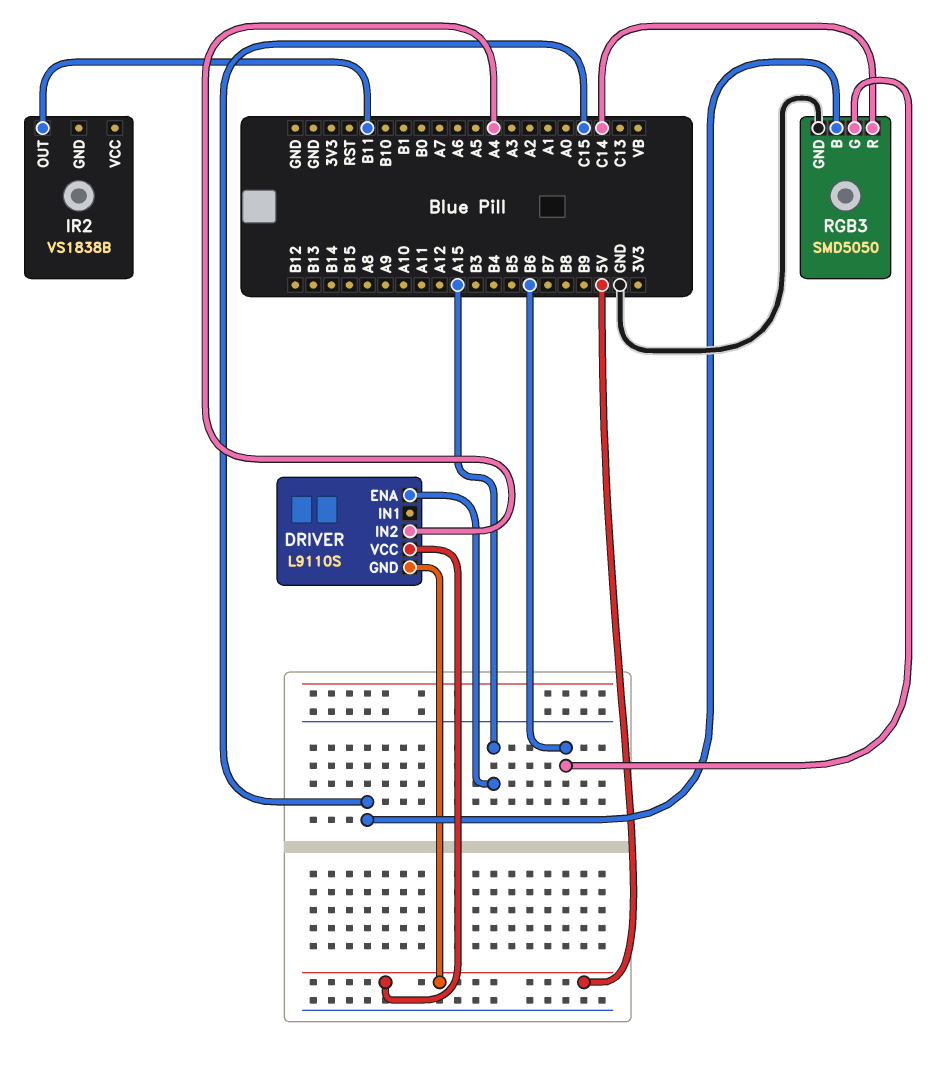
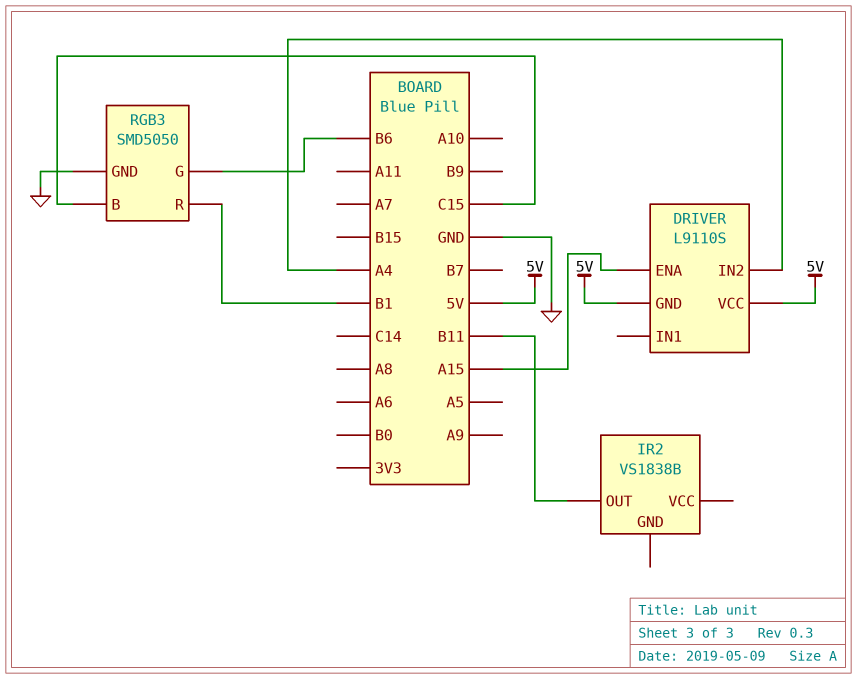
RGB3 pin R: C14 -> B1

